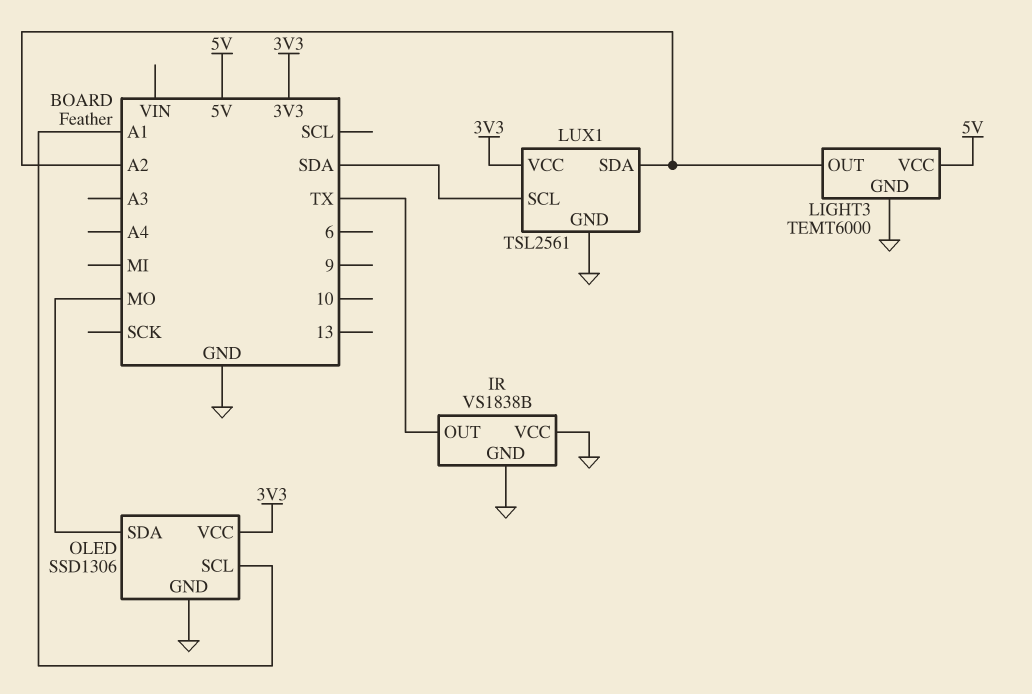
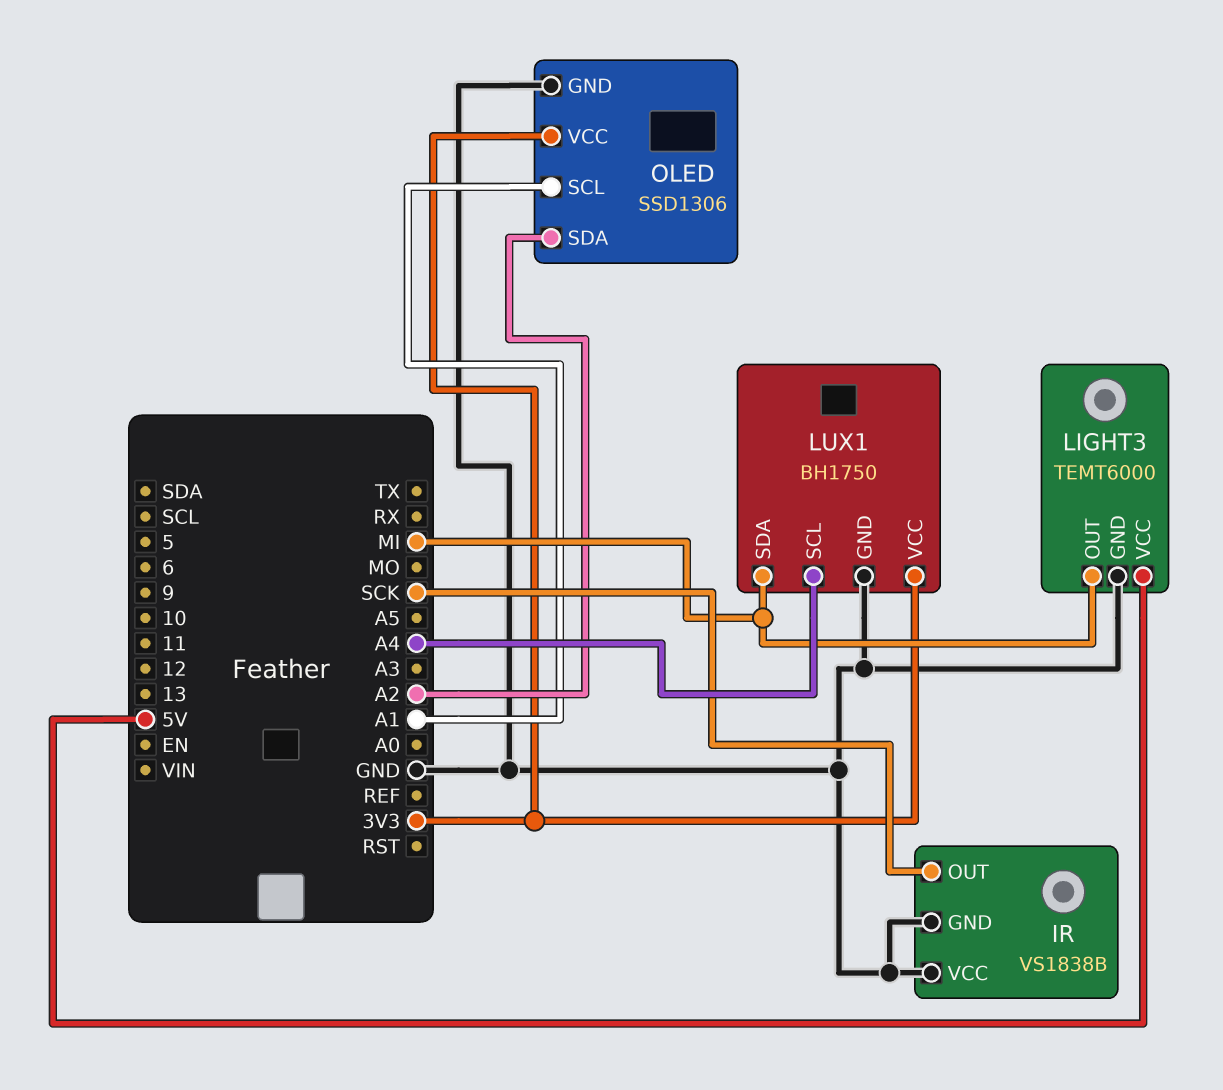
IR pin OUT: TX -> SCK
LIGHT3 pin OUT: A2 -> MI
LUX1: TSL2561 -> BH1750
LUX1 pin SCL: SDA -> A4
LUX1 pin SDA: A2 -> MI
OLED pin SDA: MO -> A2

